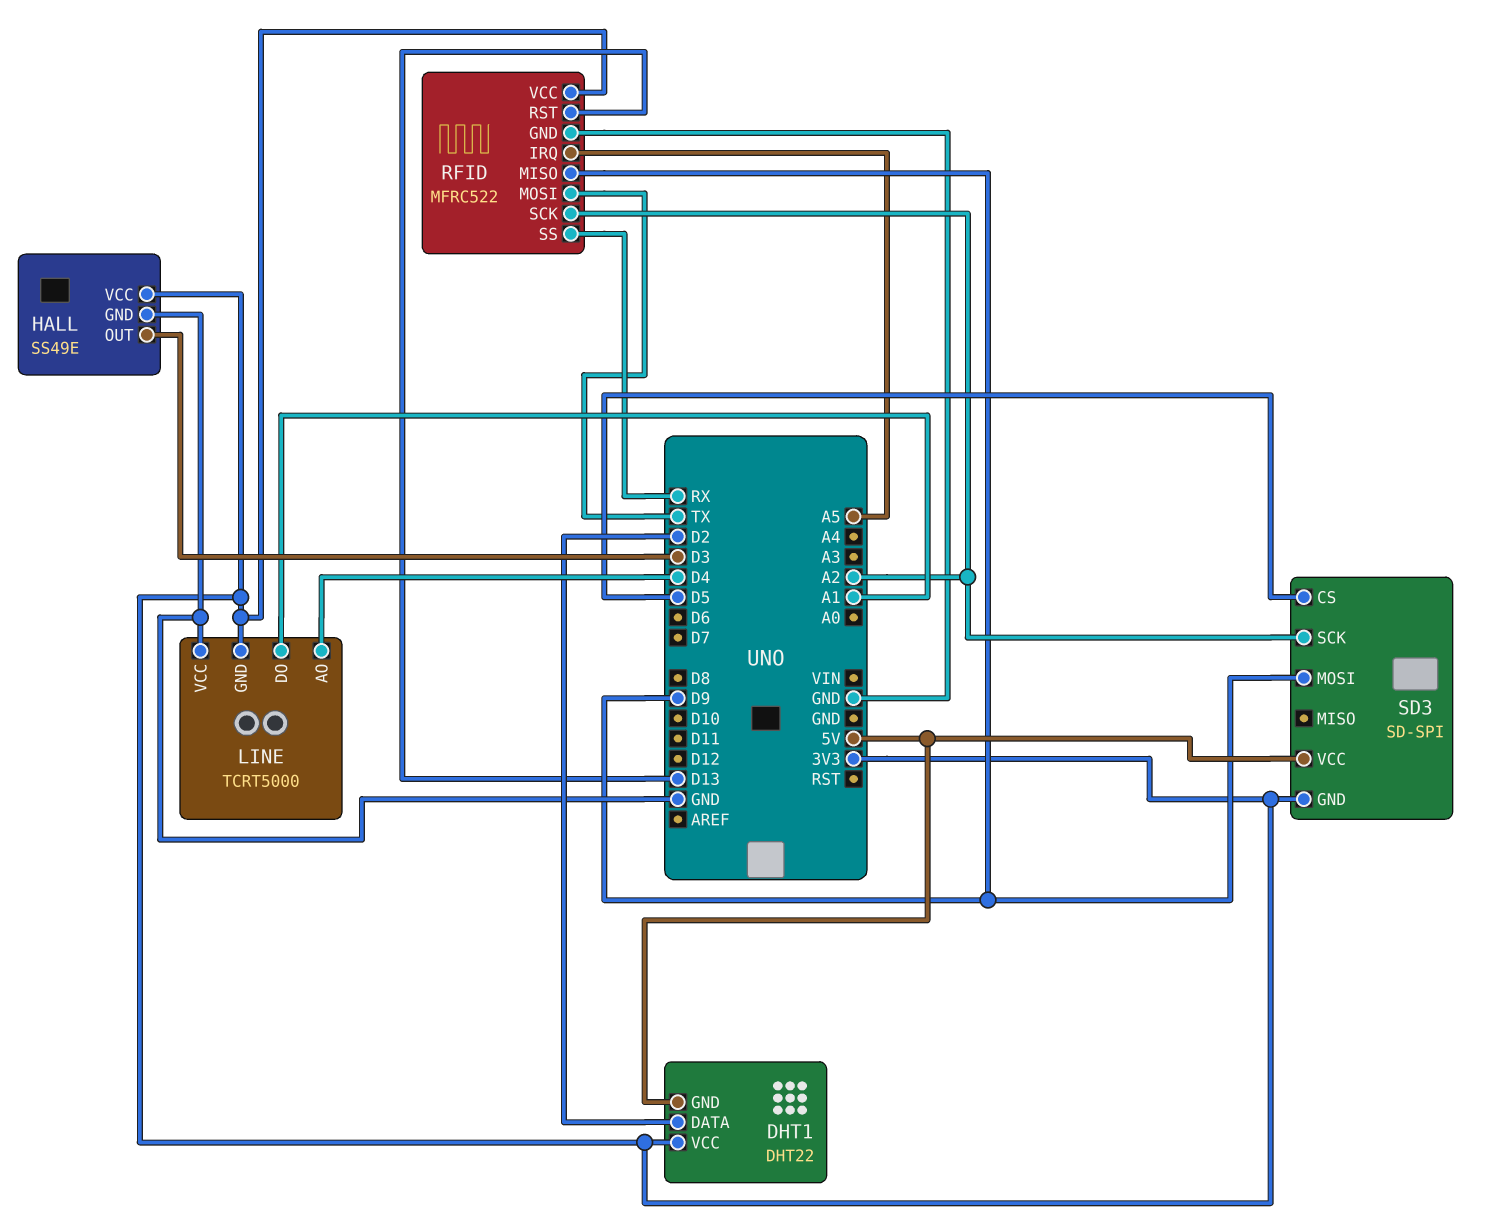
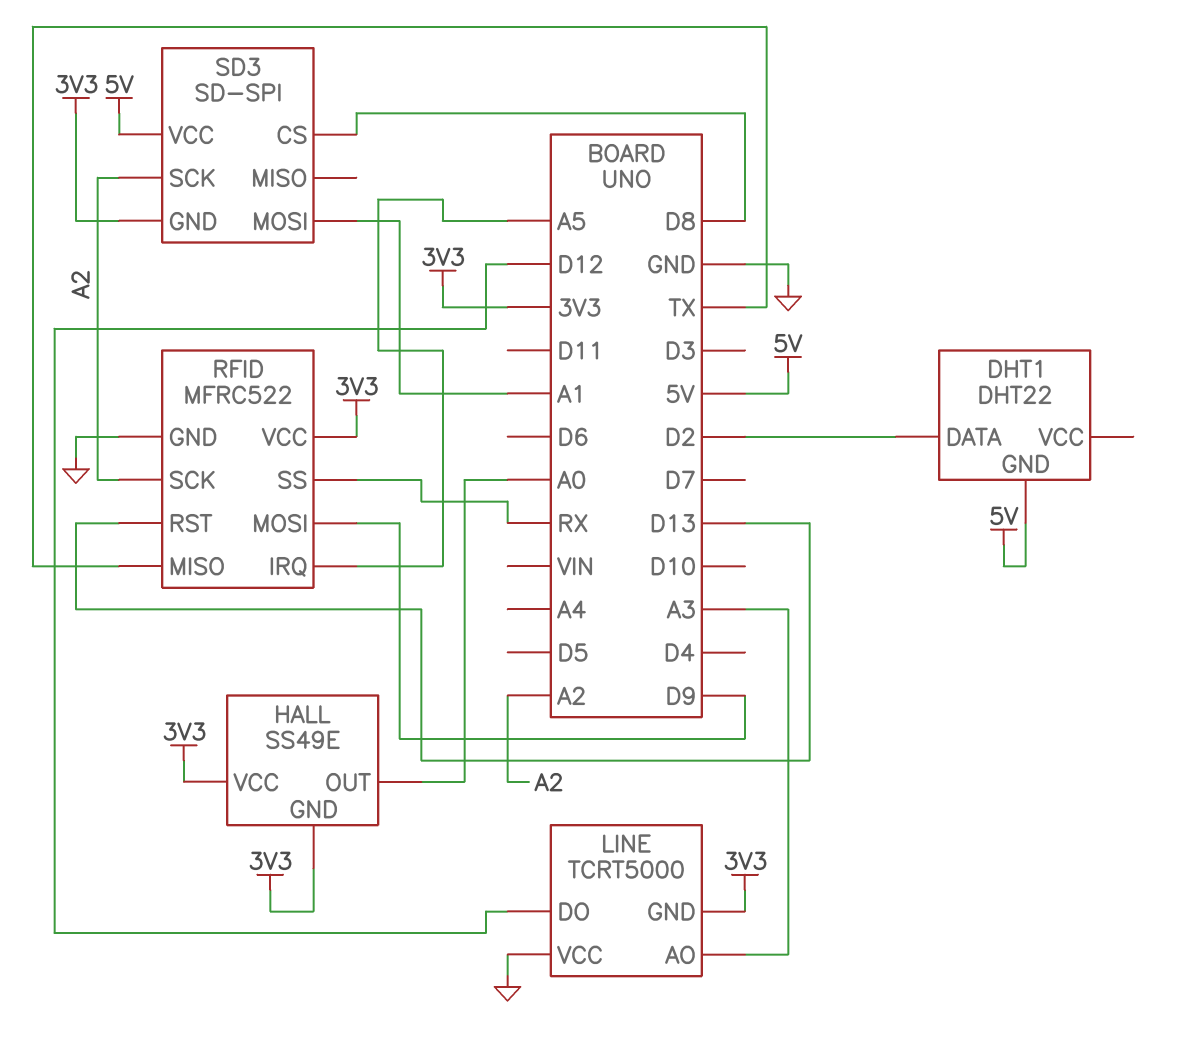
DHT1 pin VCC: 3V3 -> none
HALL pin GND: GND -> 3V3
HALL pin OUT: D3 -> A0
LINE pin AO: D4 -> A3
LINE pin DO: A1 -> D12
RFID pin MISO: D9 -> TX
RFID pin MOSI: TX -> D9
SD3 pin CS: D5 -> D8
SD3 pin MOSI: D9 -> A1

